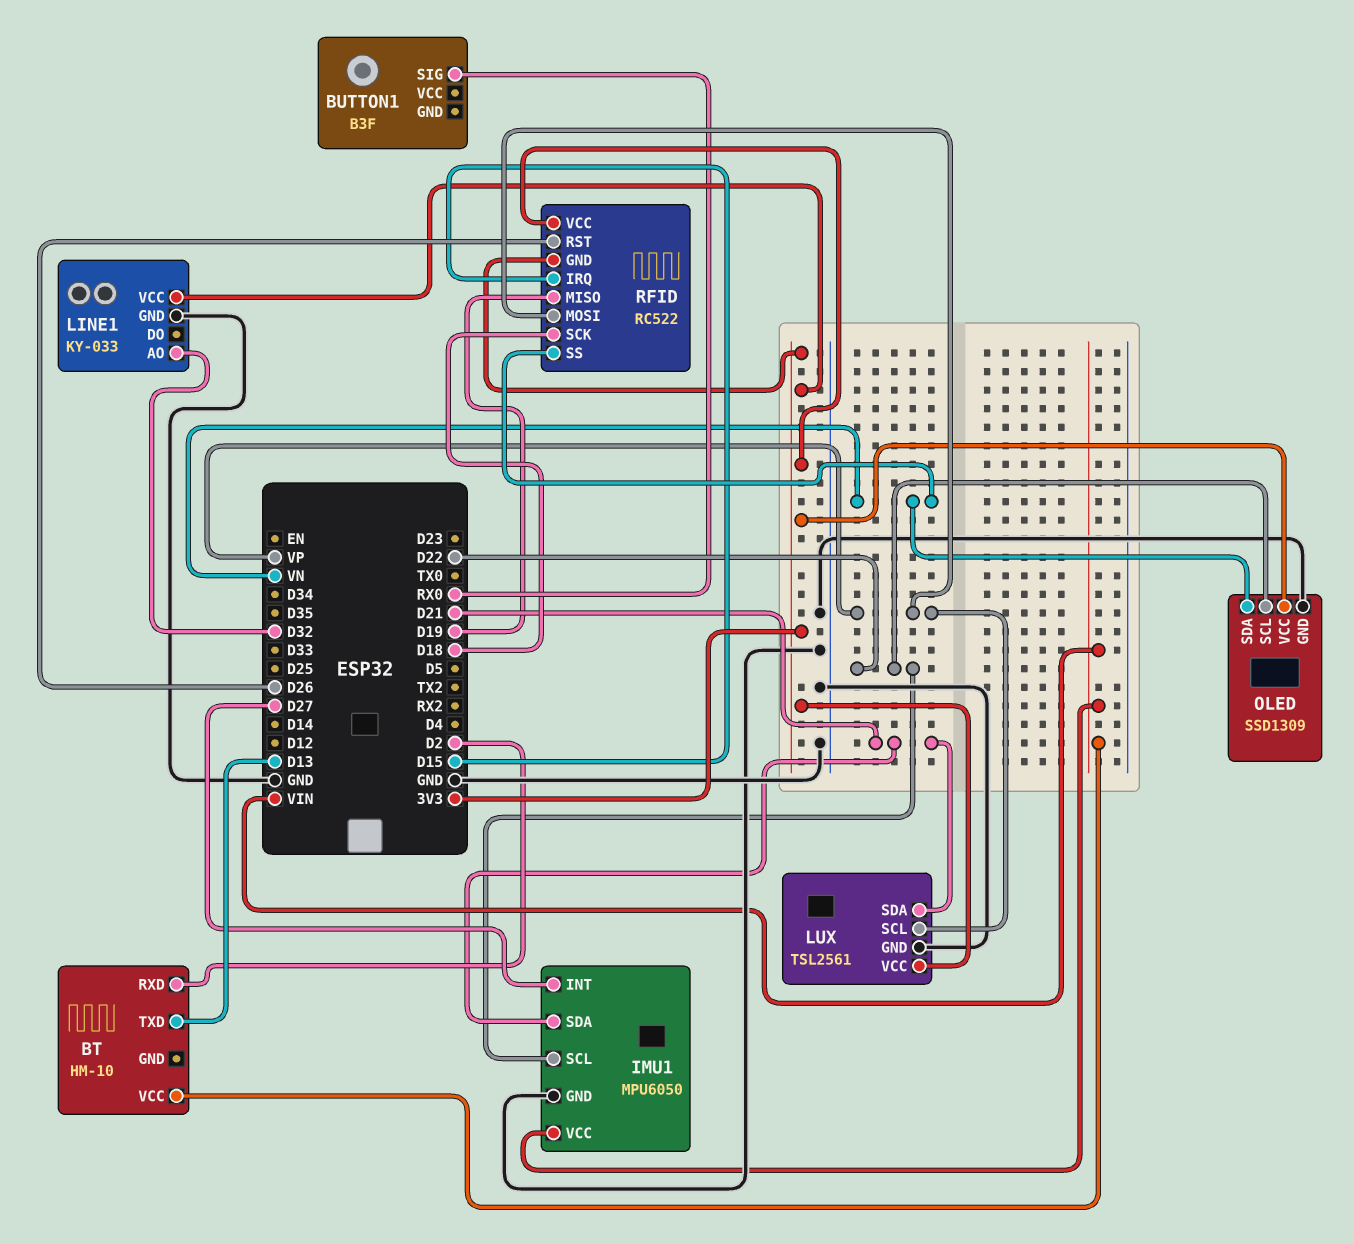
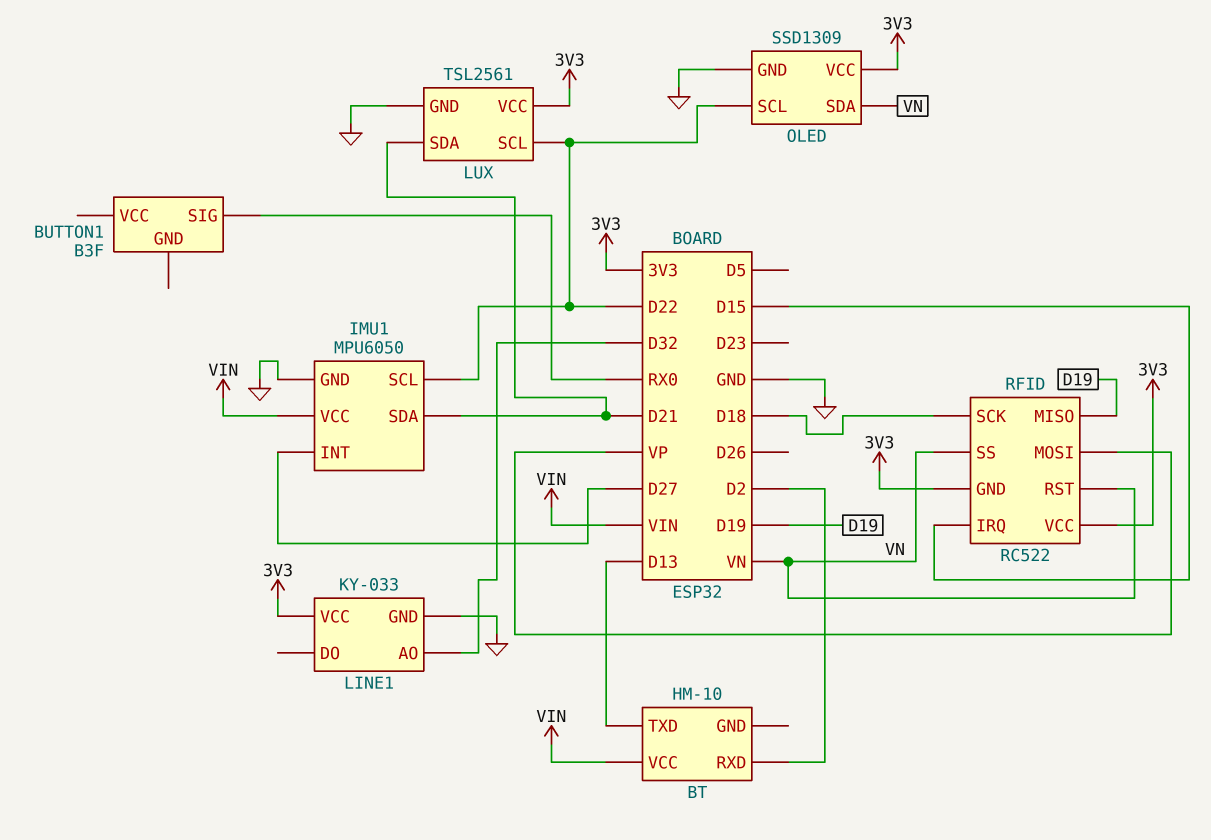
LUX pin SCL: VP -> D22
RFID pin RST: D26 -> VN

